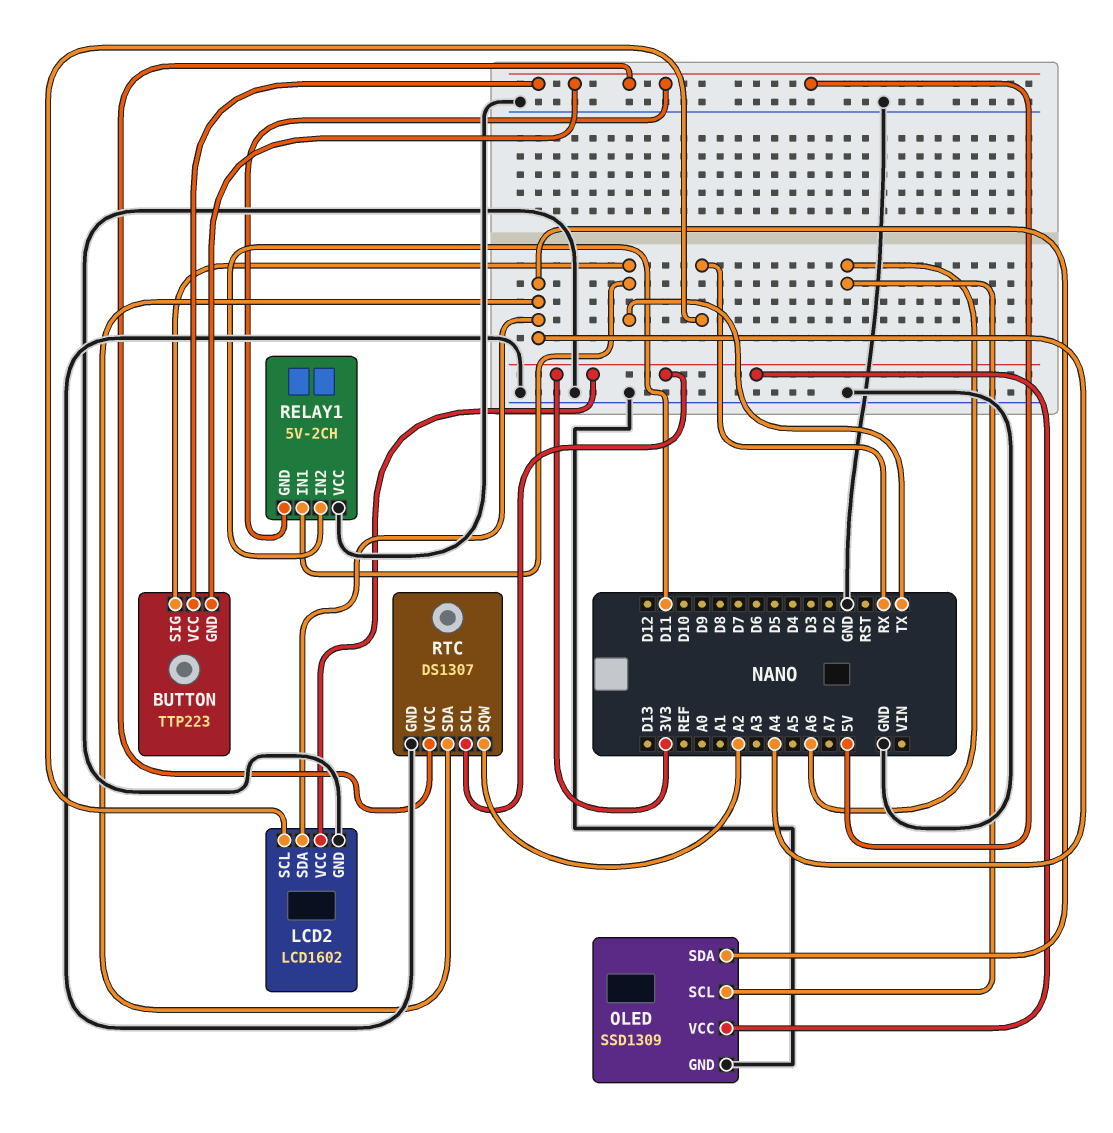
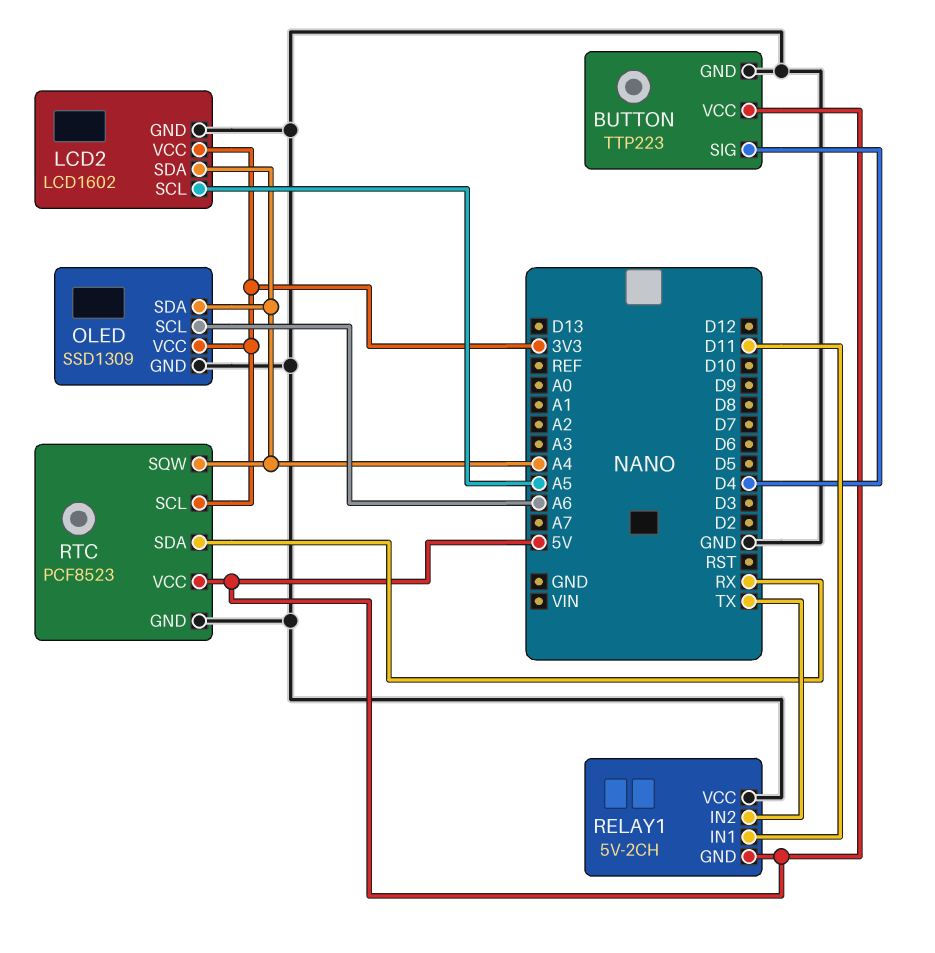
BUTTON pin GND: 5V -> GND
BUTTON pin SIG: TX -> D4
LCD2 pin SCL: RX -> A5
RELAY1 pin IN1: TX -> D11
RELAY1 pin IN2: D11 -> TX
RTC: DS1307 -> PCF8523
RTC pin SDA: A4 -> RX
RTC pin SQW: A2 -> A4

